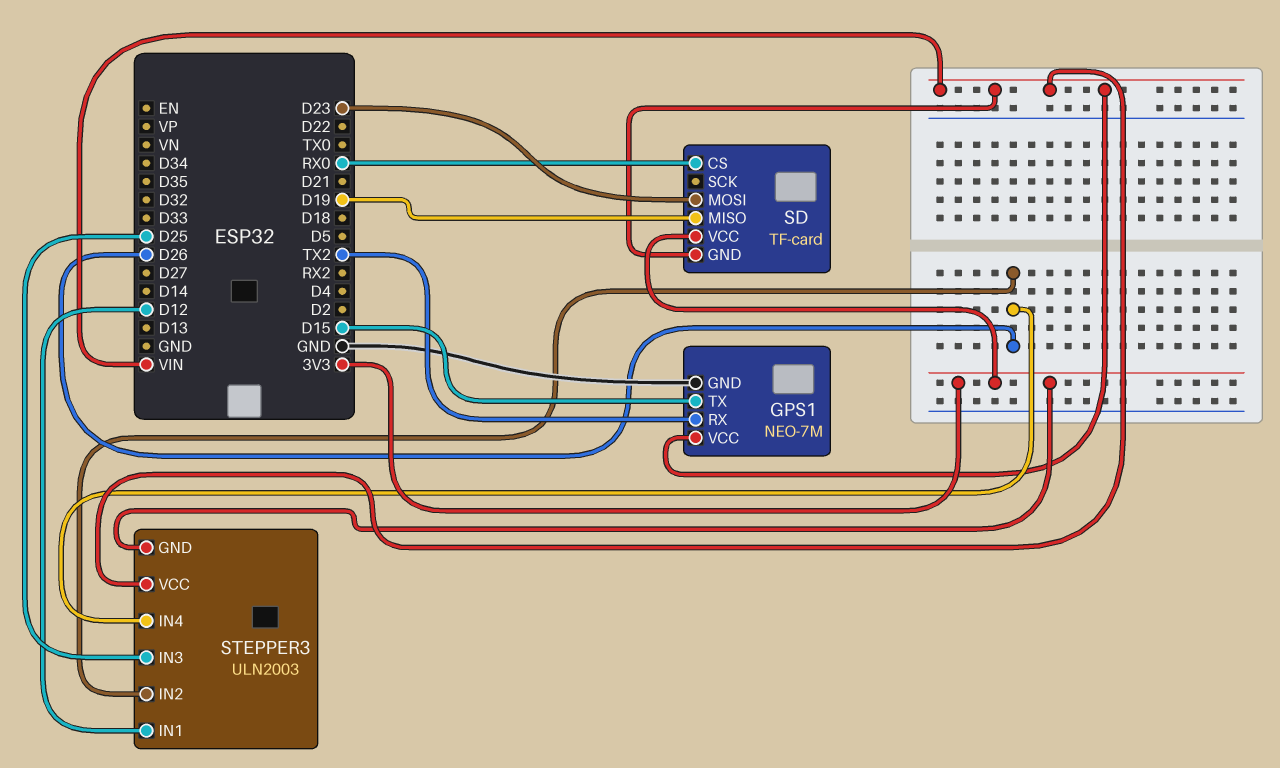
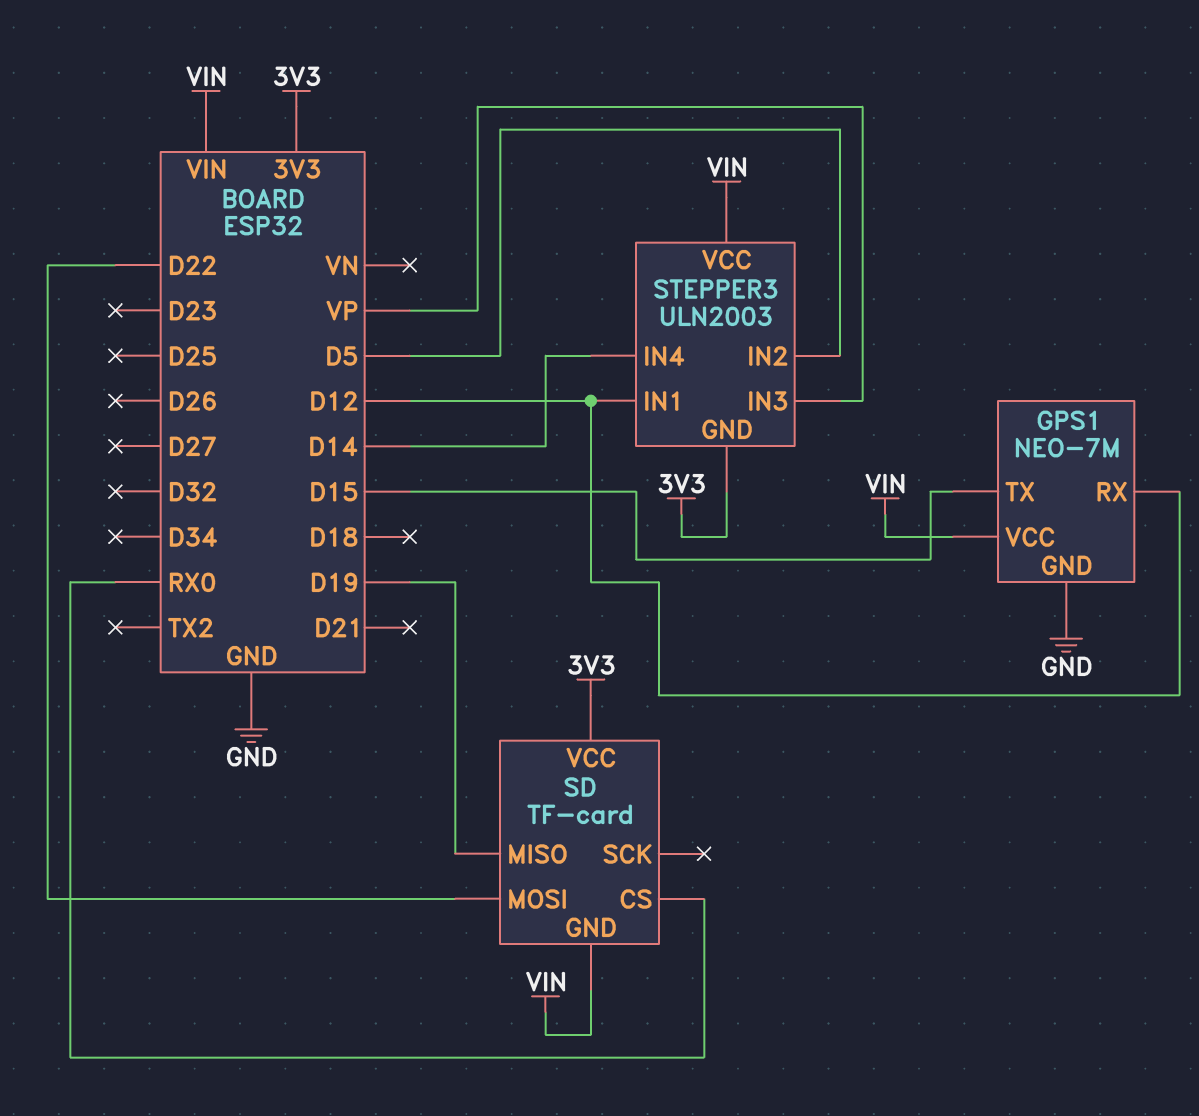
GPS1 pin RX: TX2 -> D12
SD pin MOSI: D23 -> D22
STEPPER3 pin IN2: D26 -> D5
STEPPER3 pin IN3: D25 -> VP
STEPPER3 pin IN4: D26 -> D14

